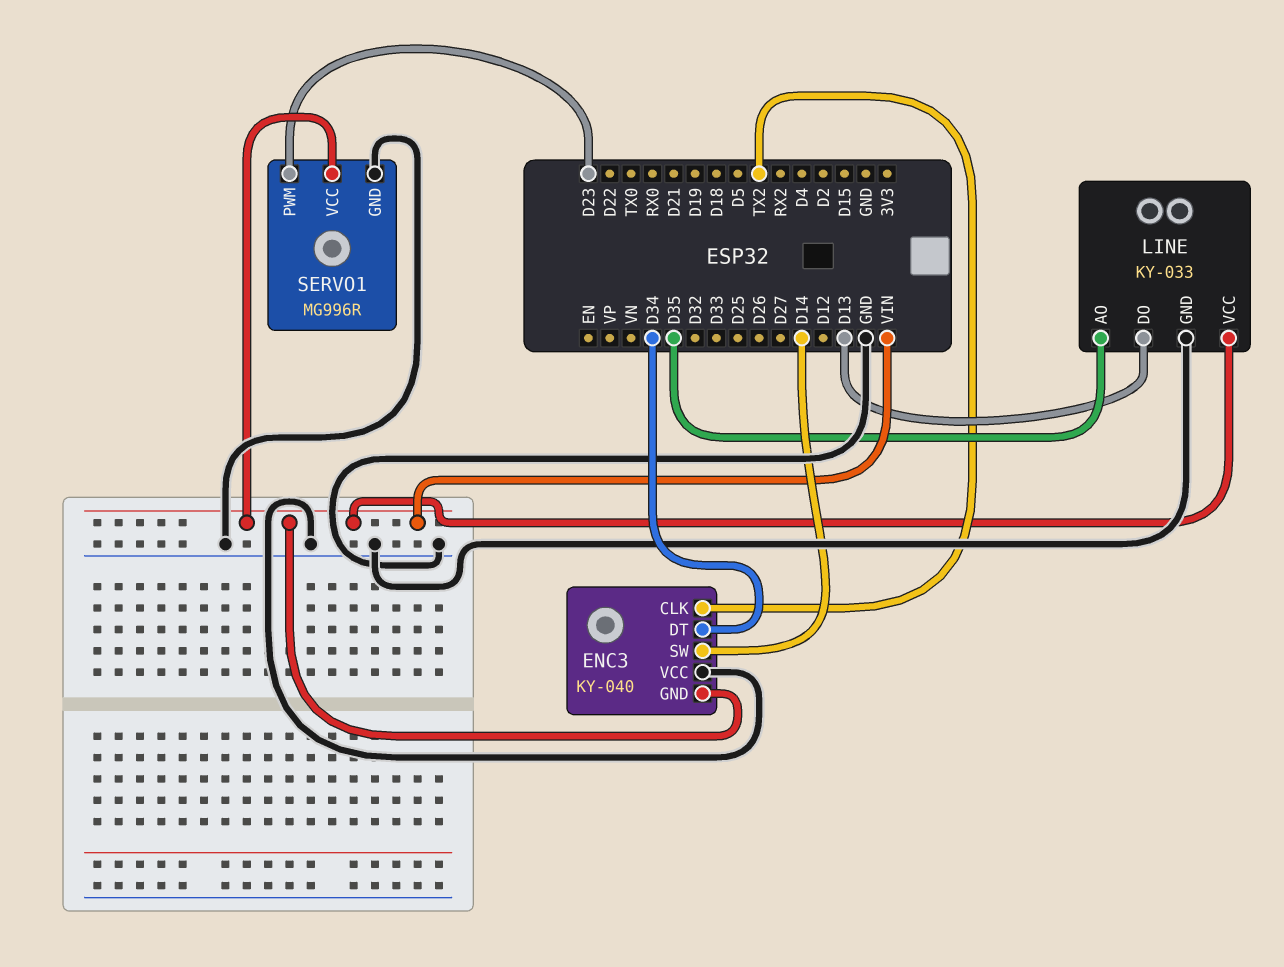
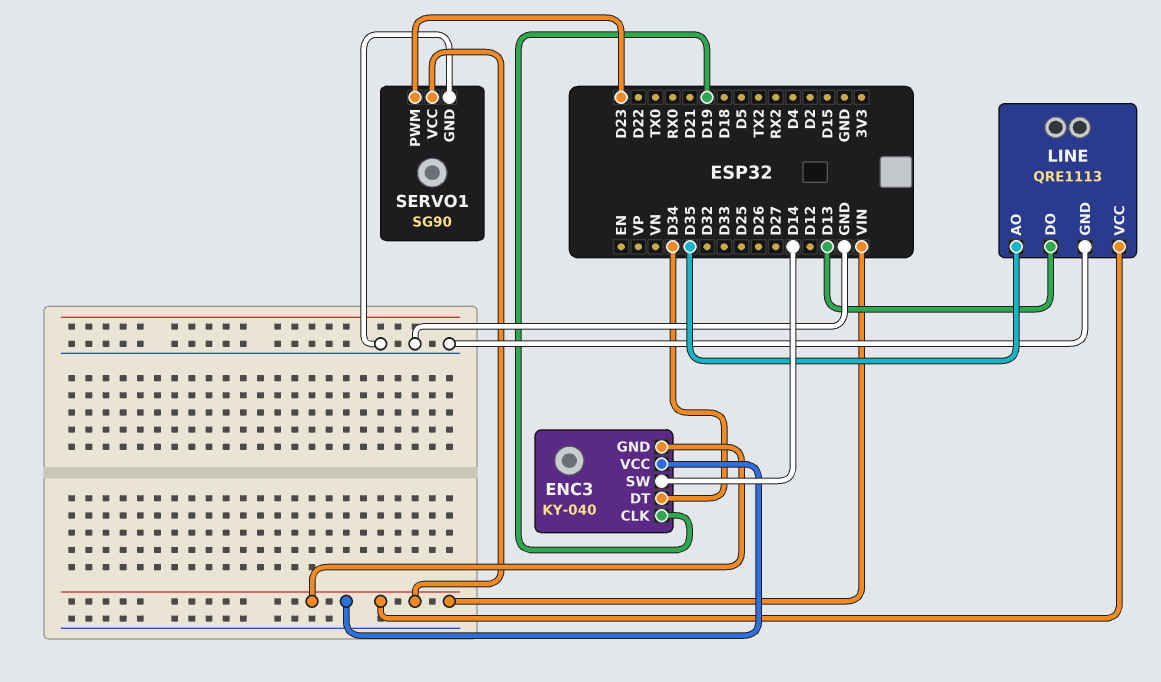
ENC3 pin CLK: TX2 -> D19
ENC3 pin VCC: GND -> VIN
LINE: KY-033 -> QRE1113
SERVO1: MG996R -> SG90

